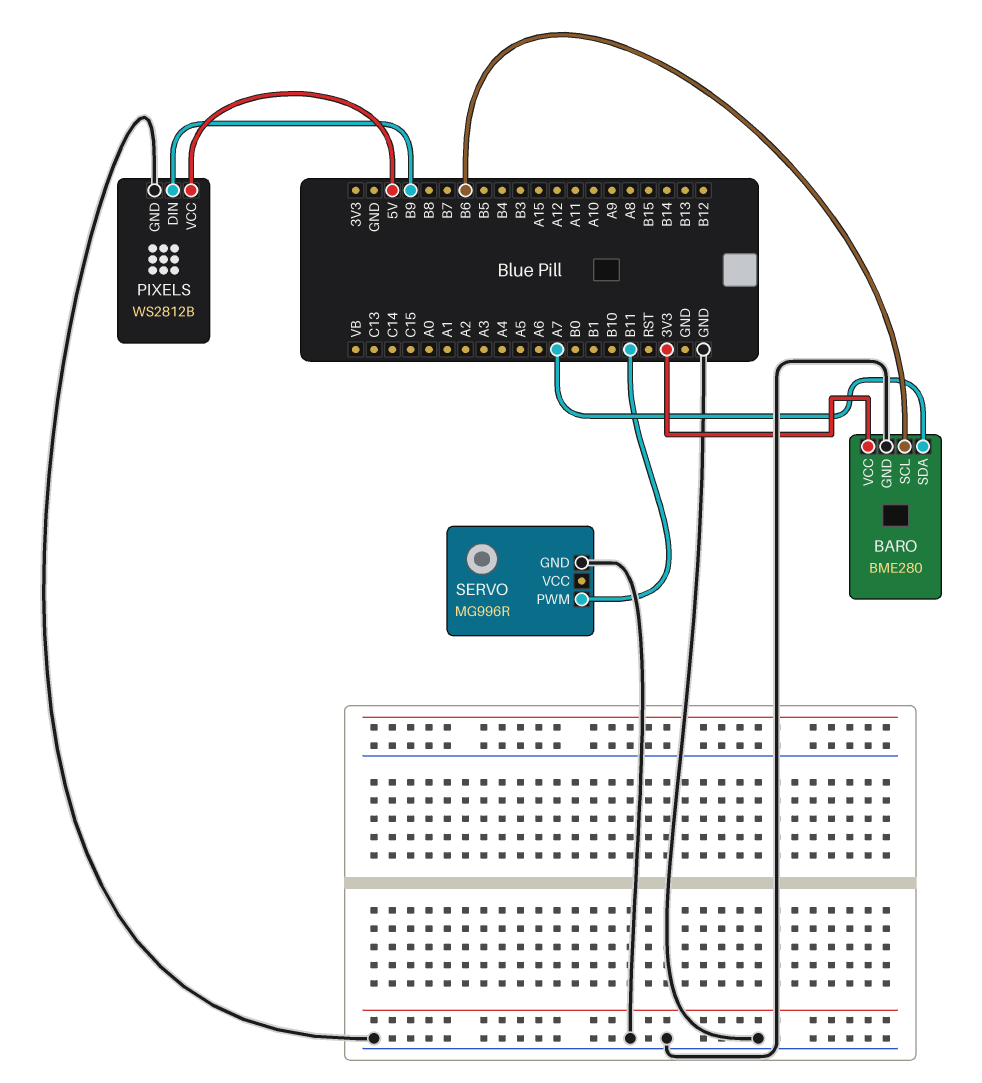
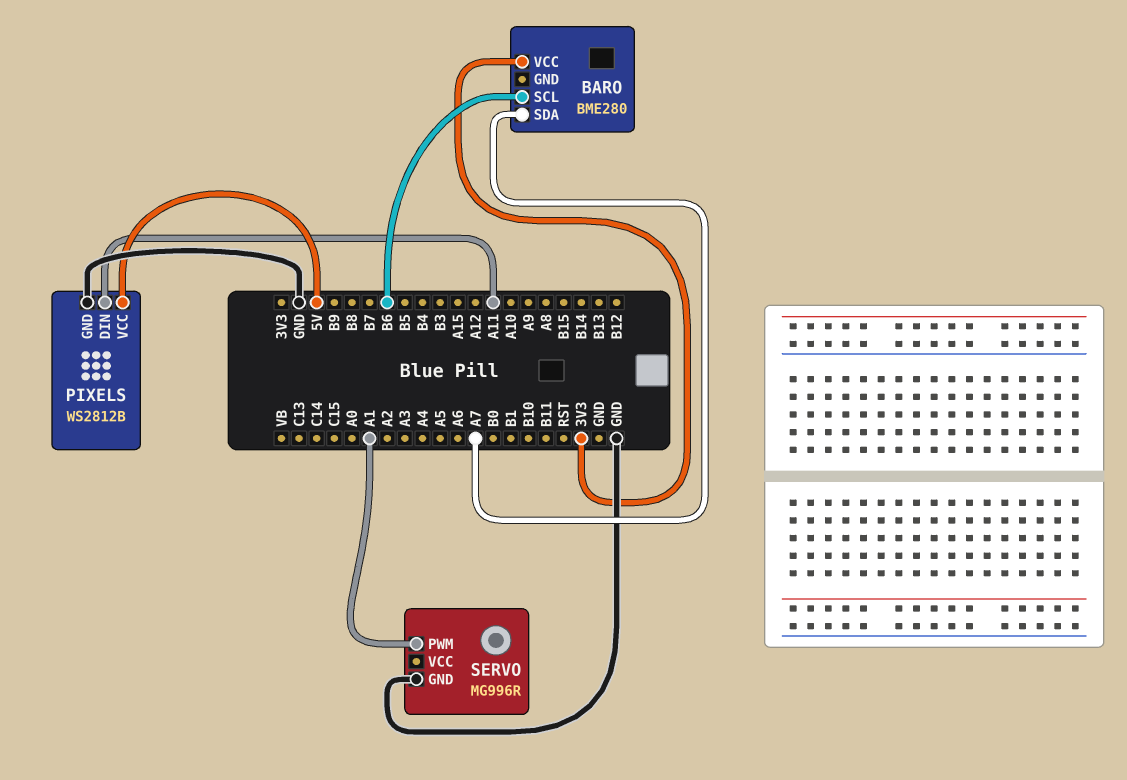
BARO pin GND: GND -> none
PIXELS pin DIN: B9 -> A11
SERVO pin PWM: B11 -> A1

